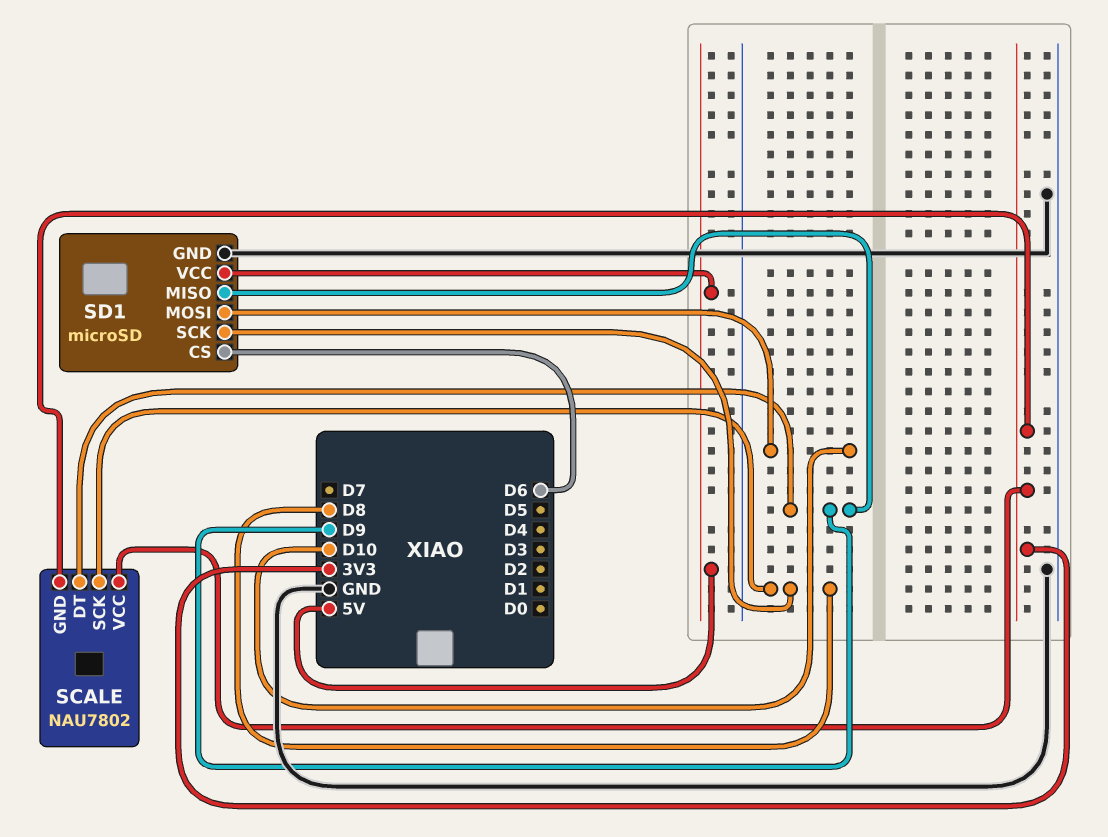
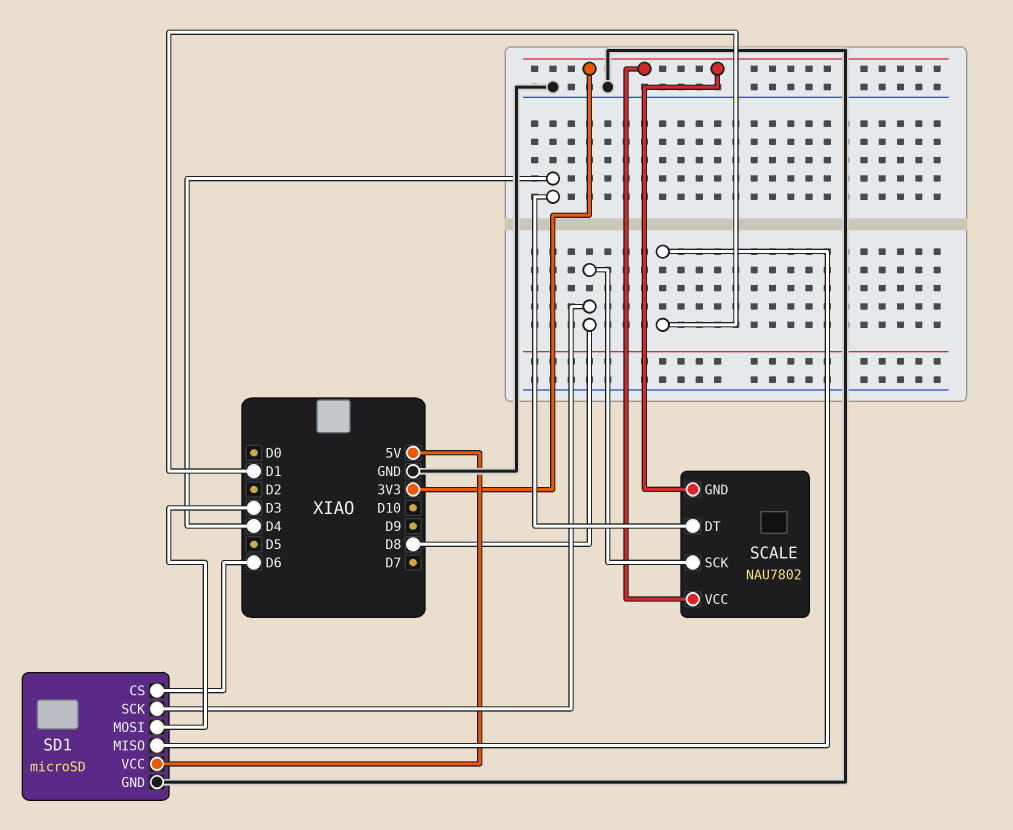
SCALE pin DT: D9 -> D4
SD1 pin MISO: D9 -> D1
SD1 pin MOSI: D10 -> D3

